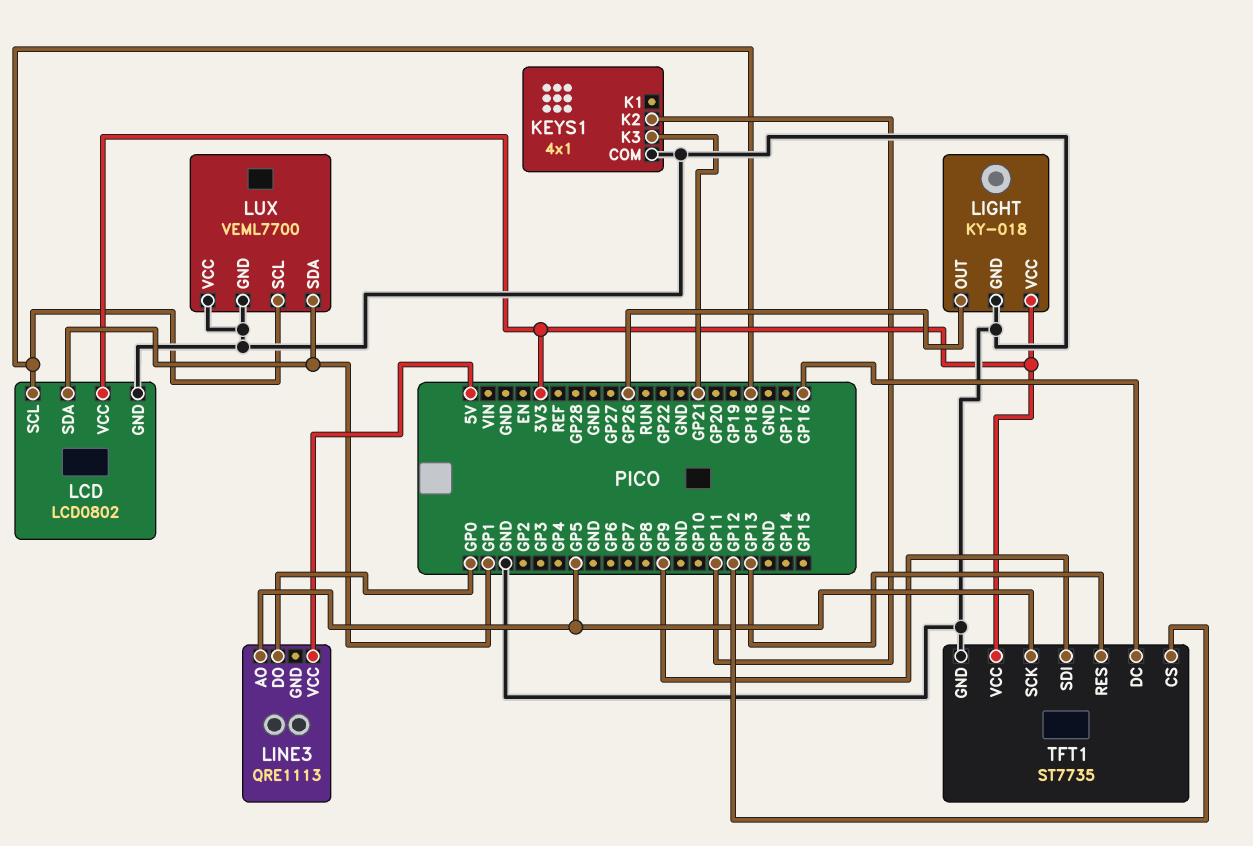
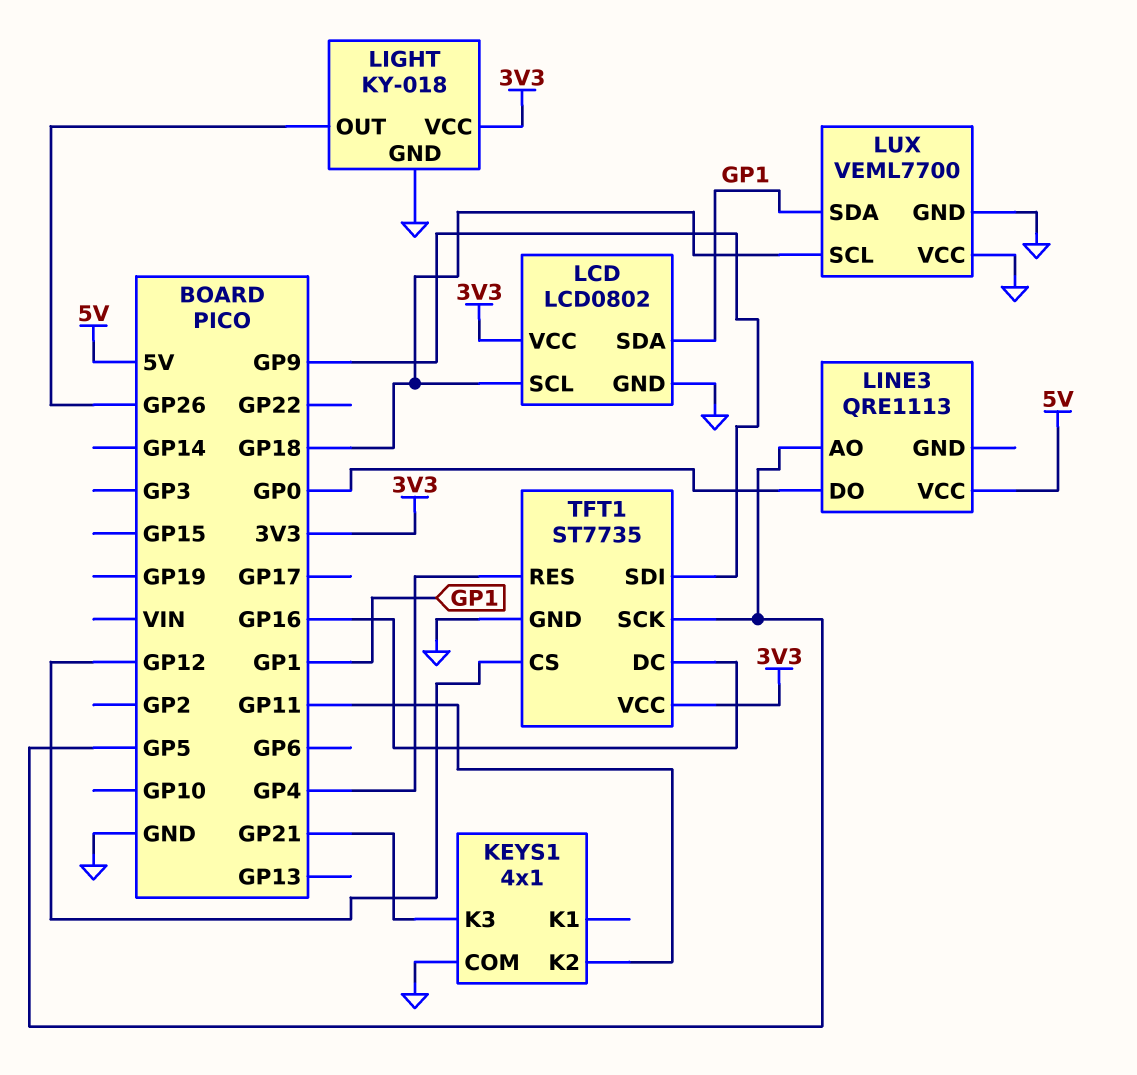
TFT1 pin RES: GP13 -> GP4

